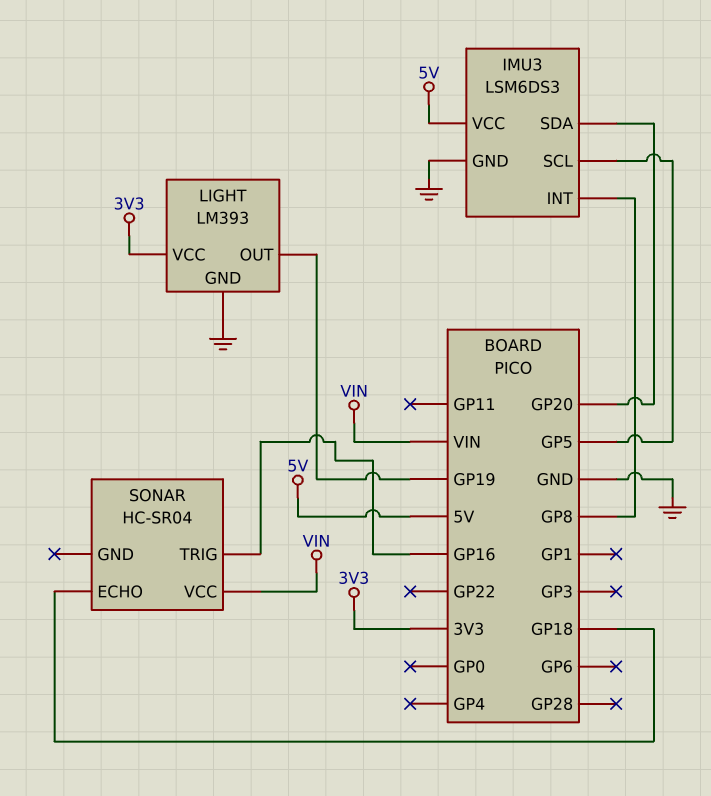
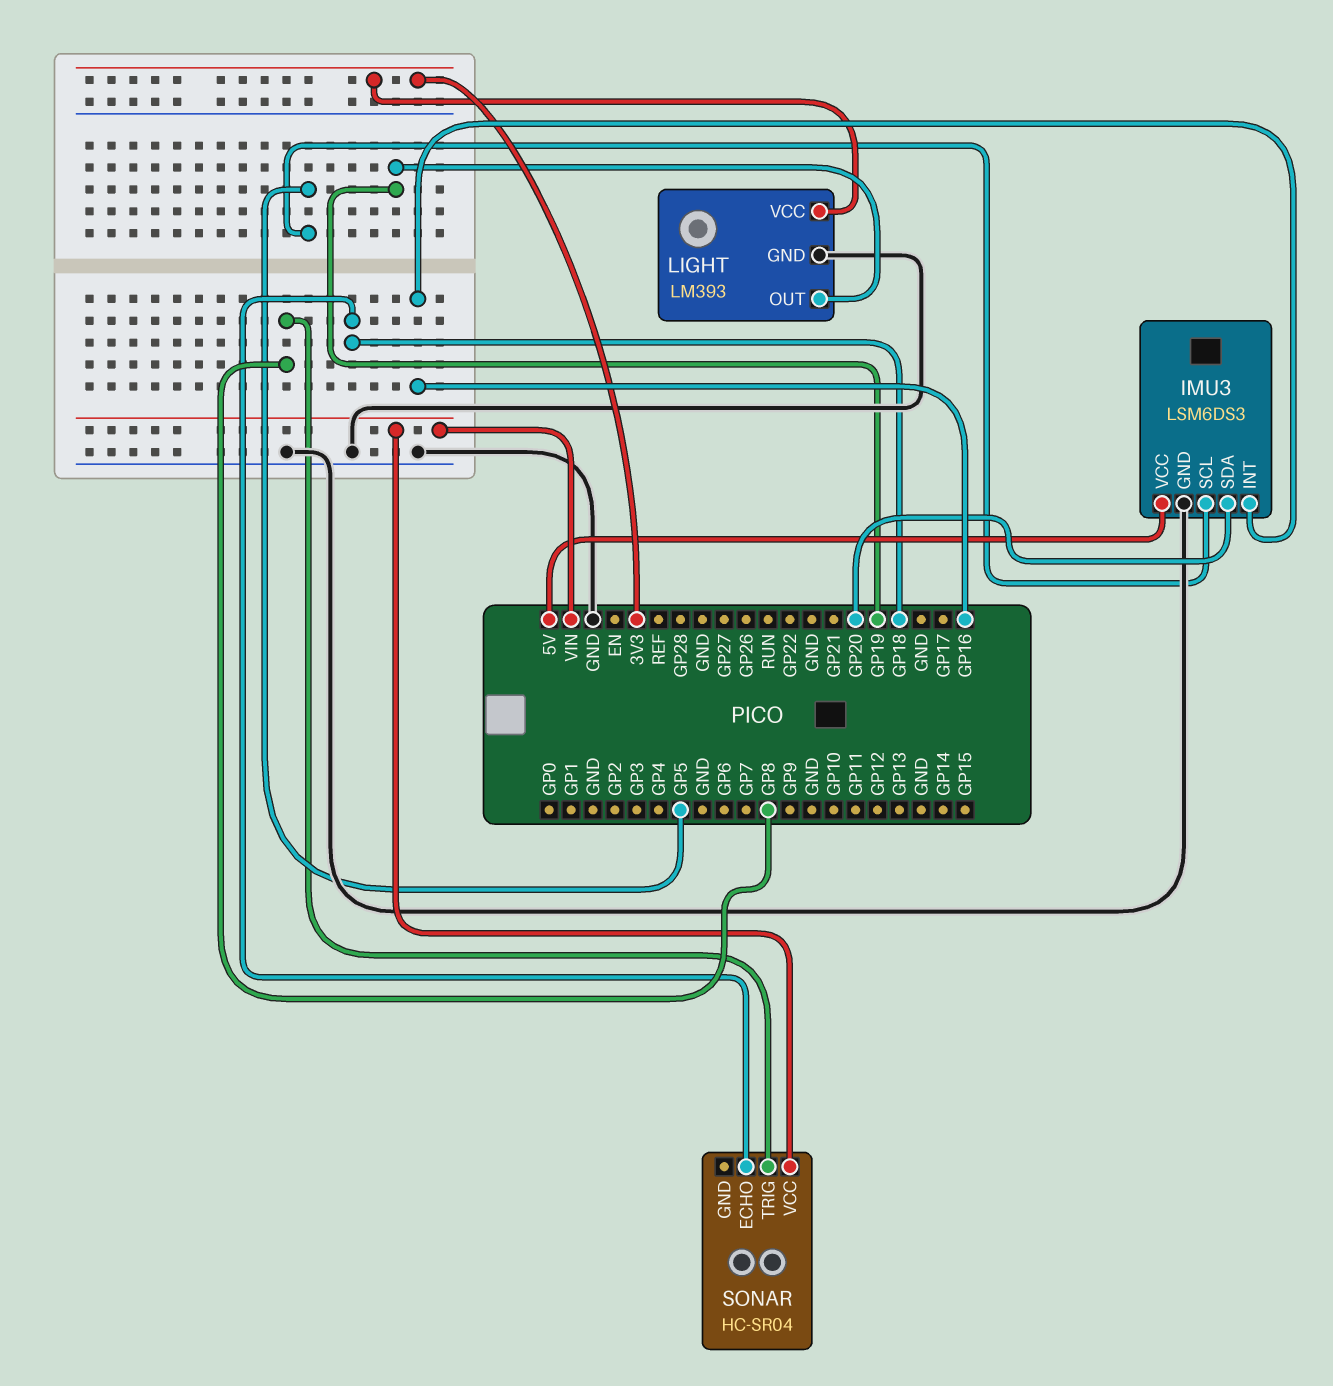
IMU3 pin INT: GP8 -> GP16
SONAR pin TRIG: GP16 -> GP8

